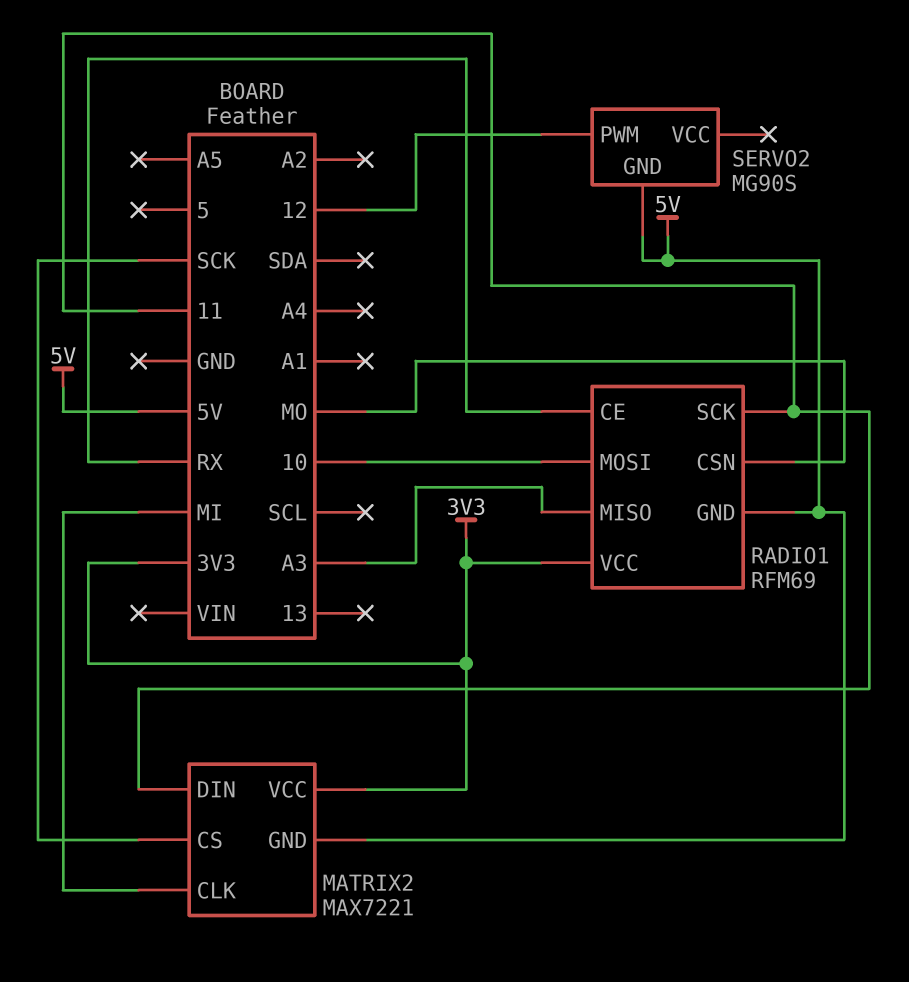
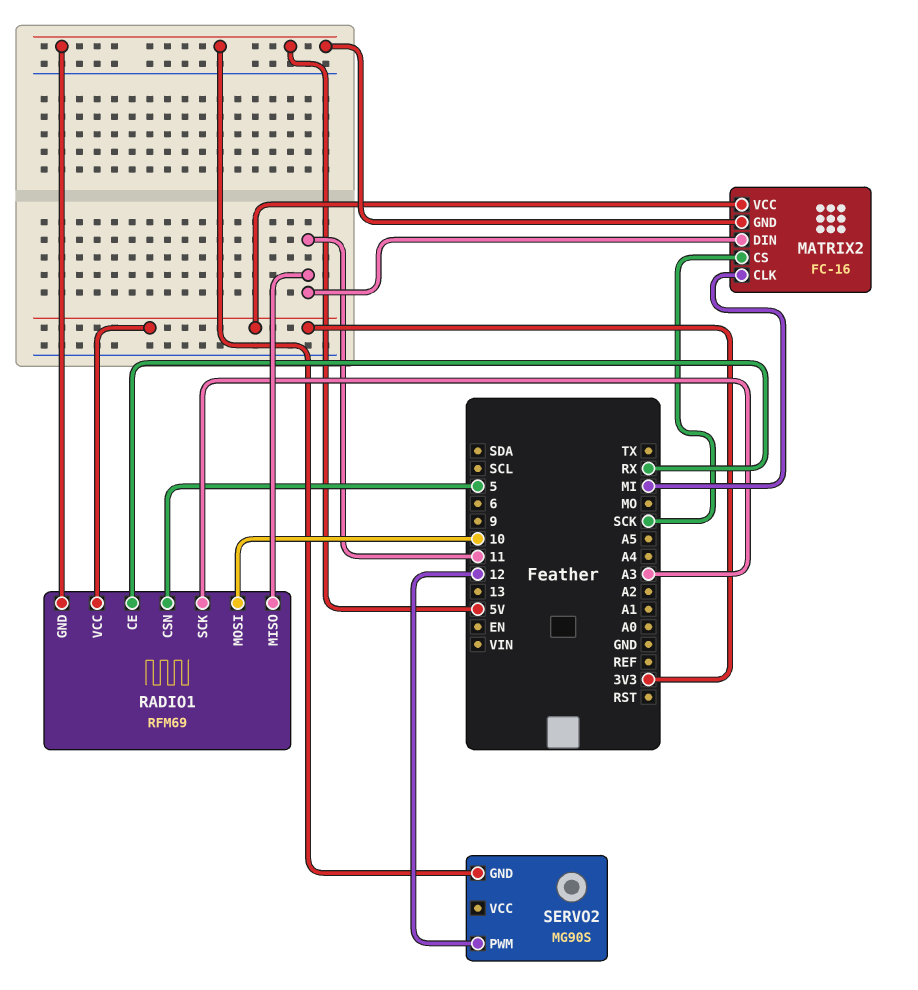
MATRIX2: MAX7221 -> FC-16
RADIO1 pin CSN: MO -> 5
RADIO1 pin MISO: A3 -> 11
RADIO1 pin SCK: 11 -> A3

